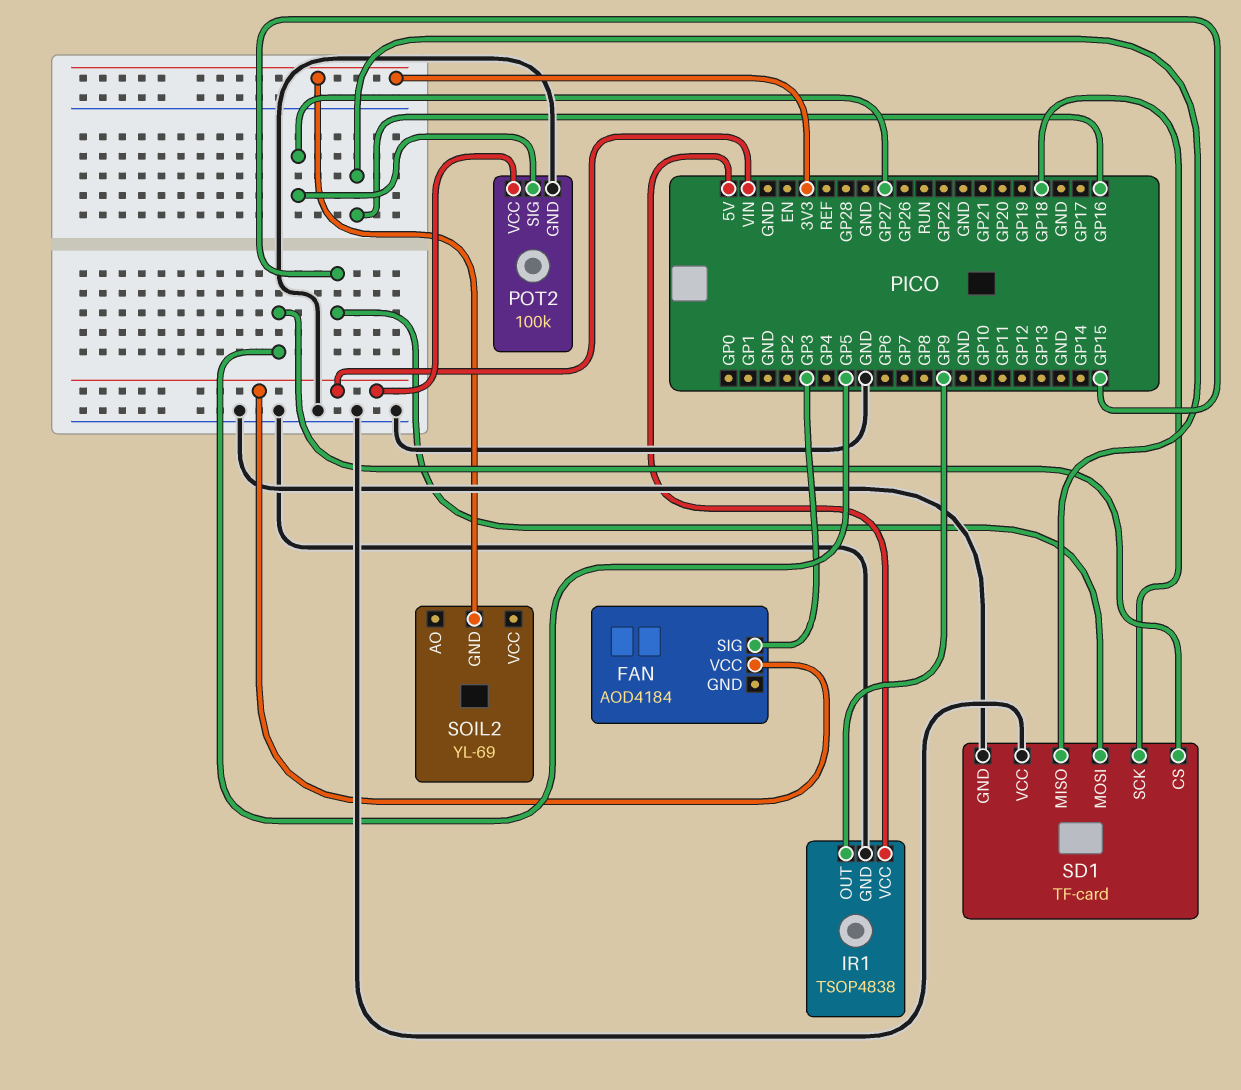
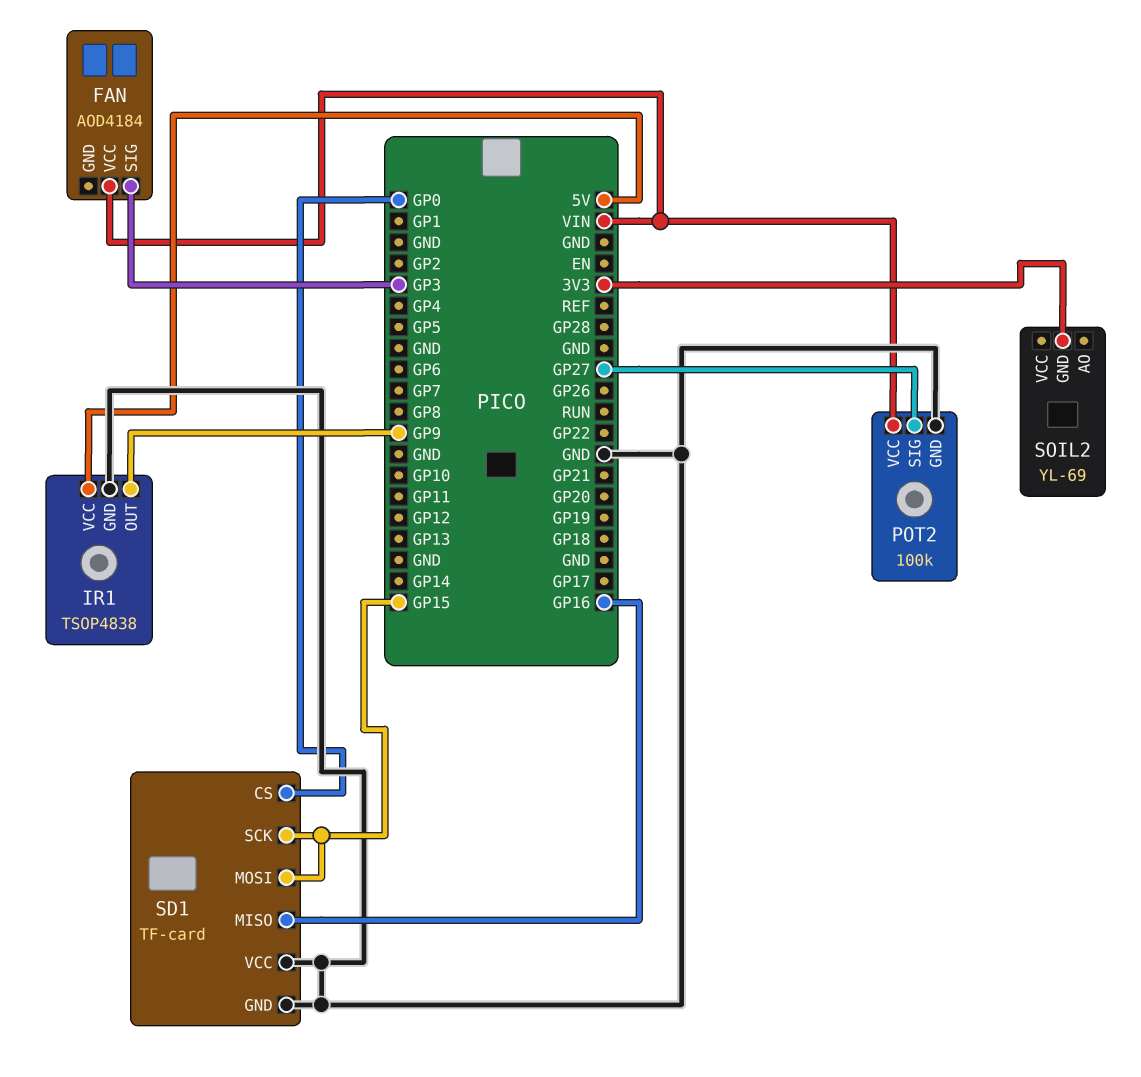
SD1 pin CS: GP5 -> GP0
SD1 pin SCK: GP18 -> GP15

